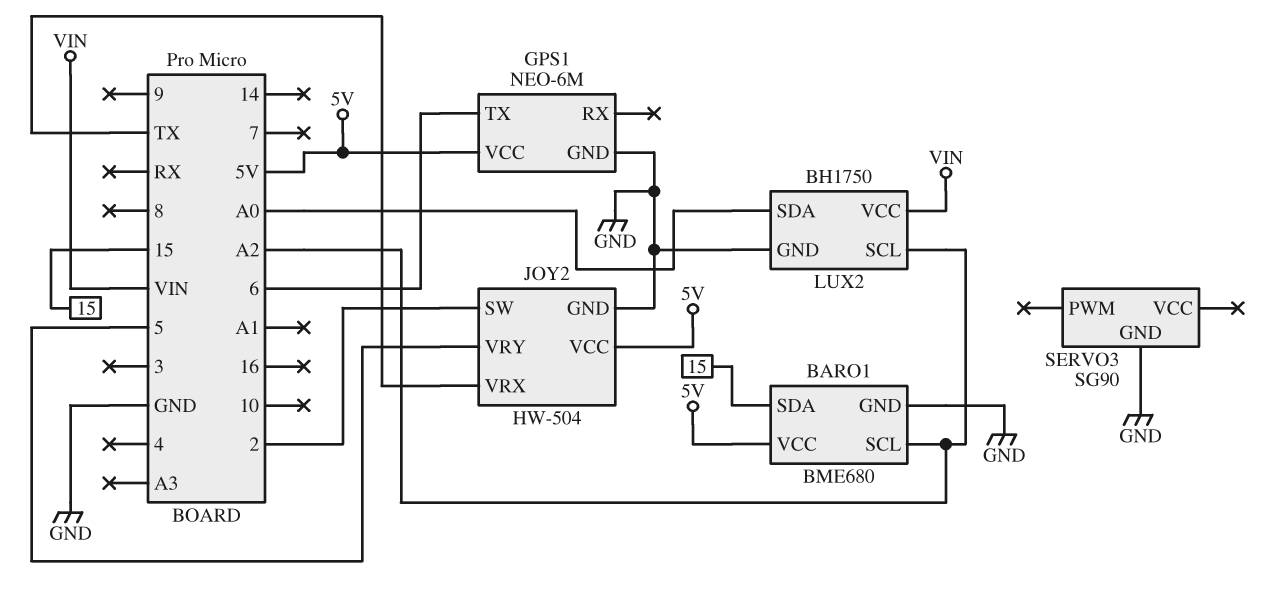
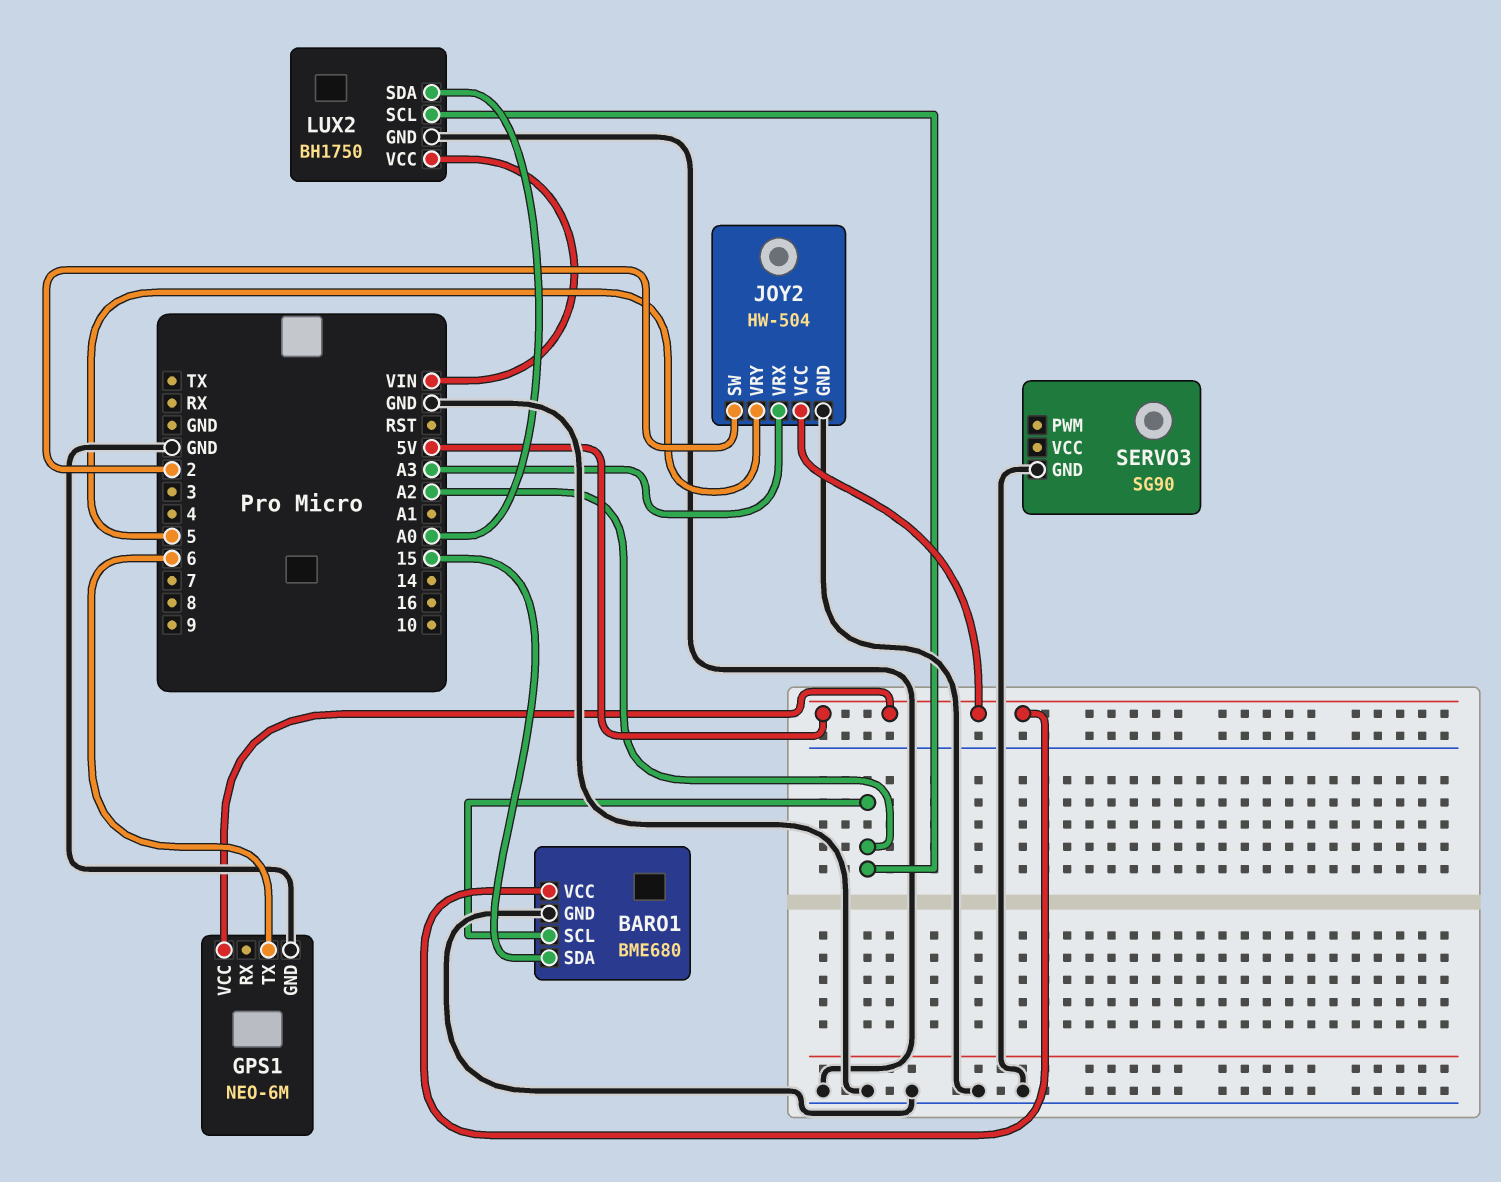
JOY2 pin VRX: TX -> A3

